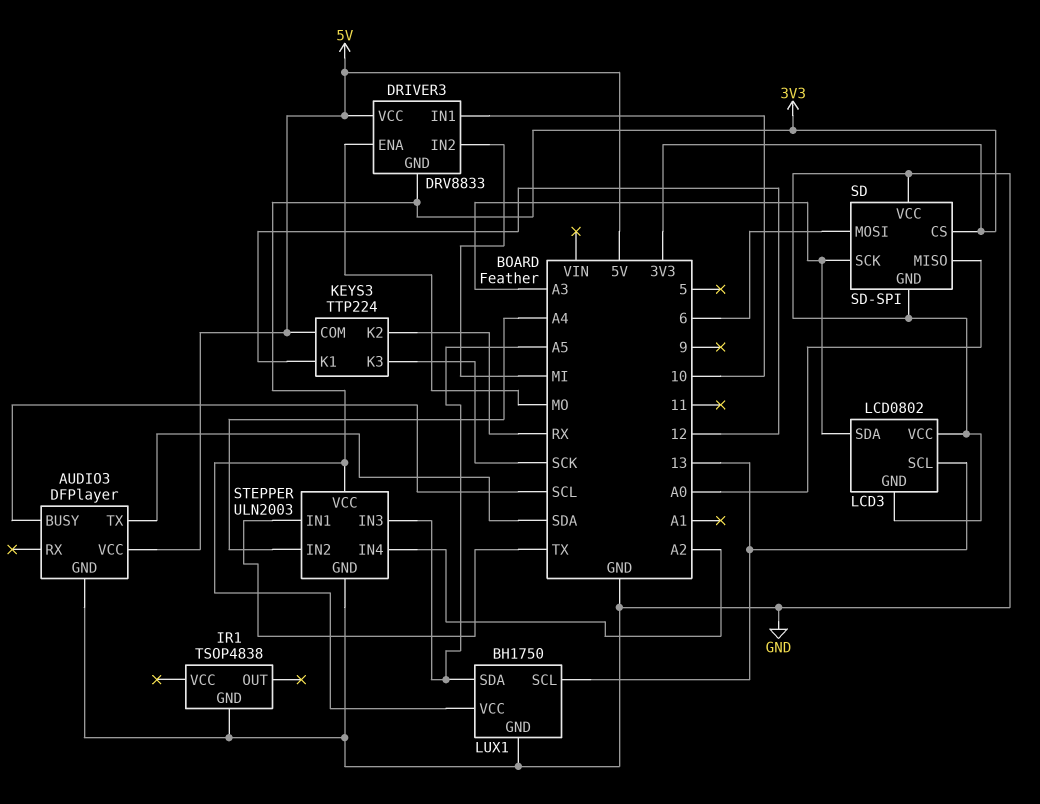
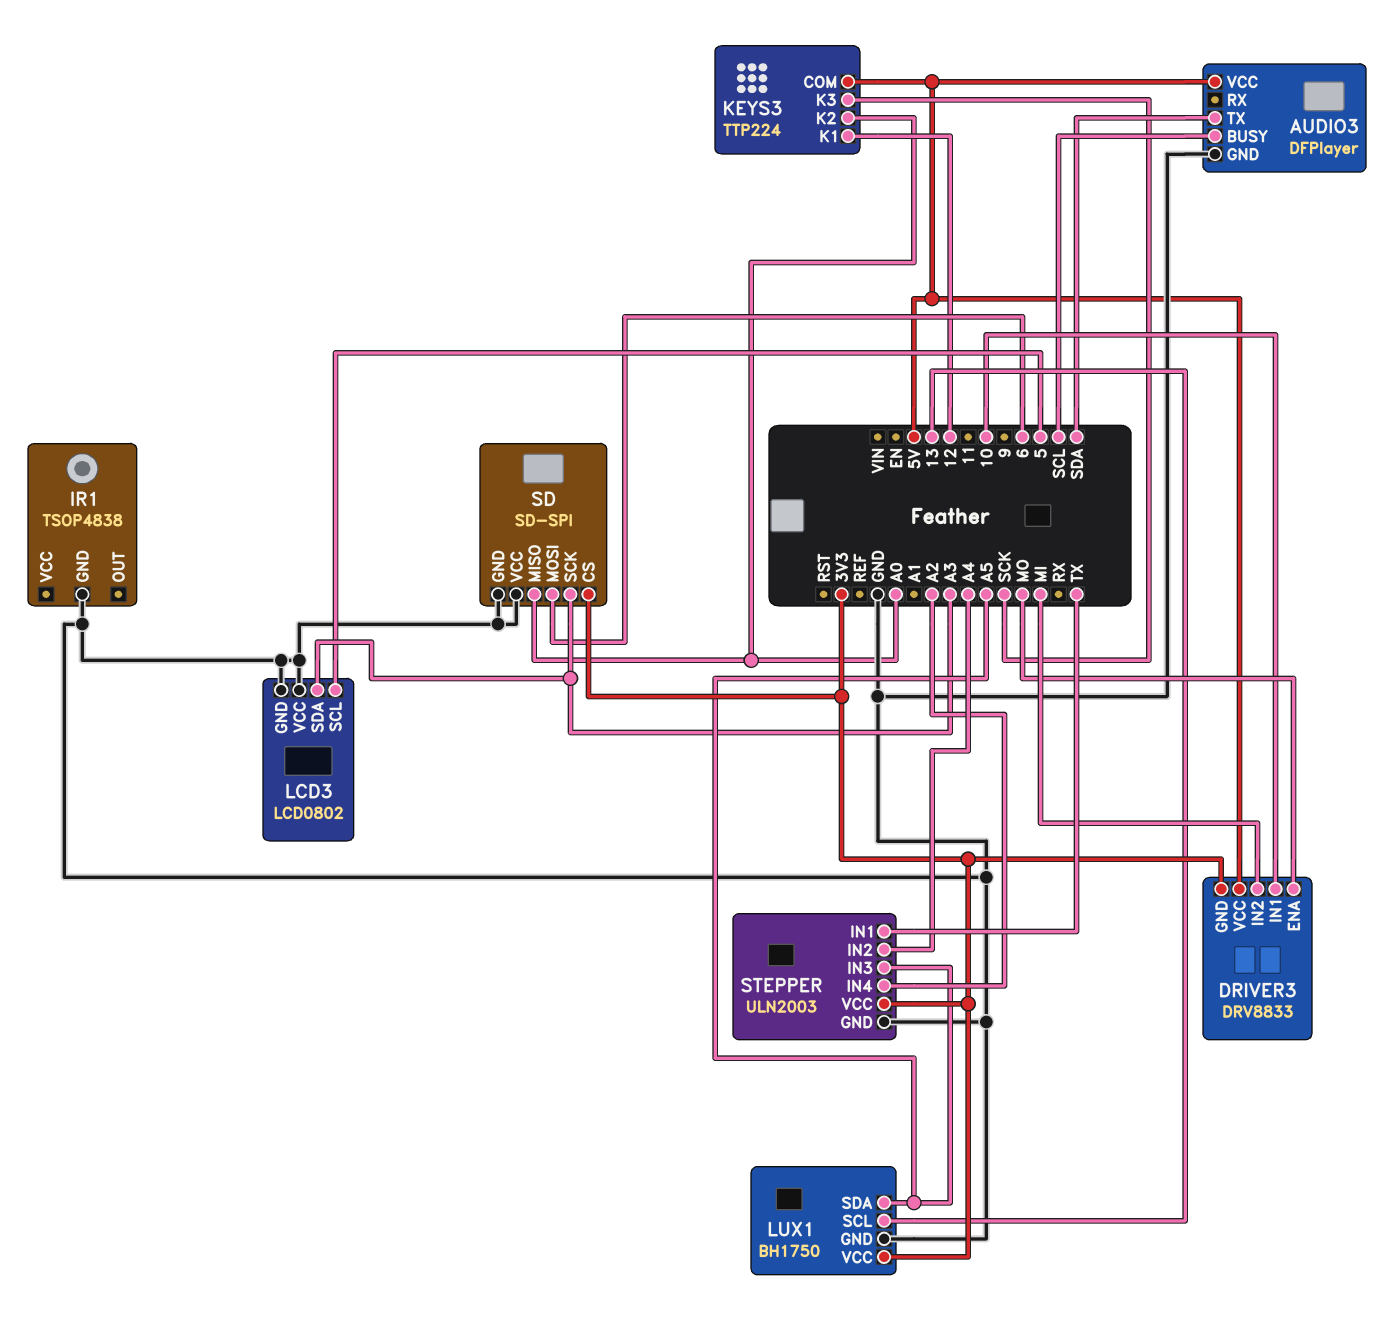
KEYS3 pin K2: RX -> A0
LCD3 pin SCL: 13 -> 5

